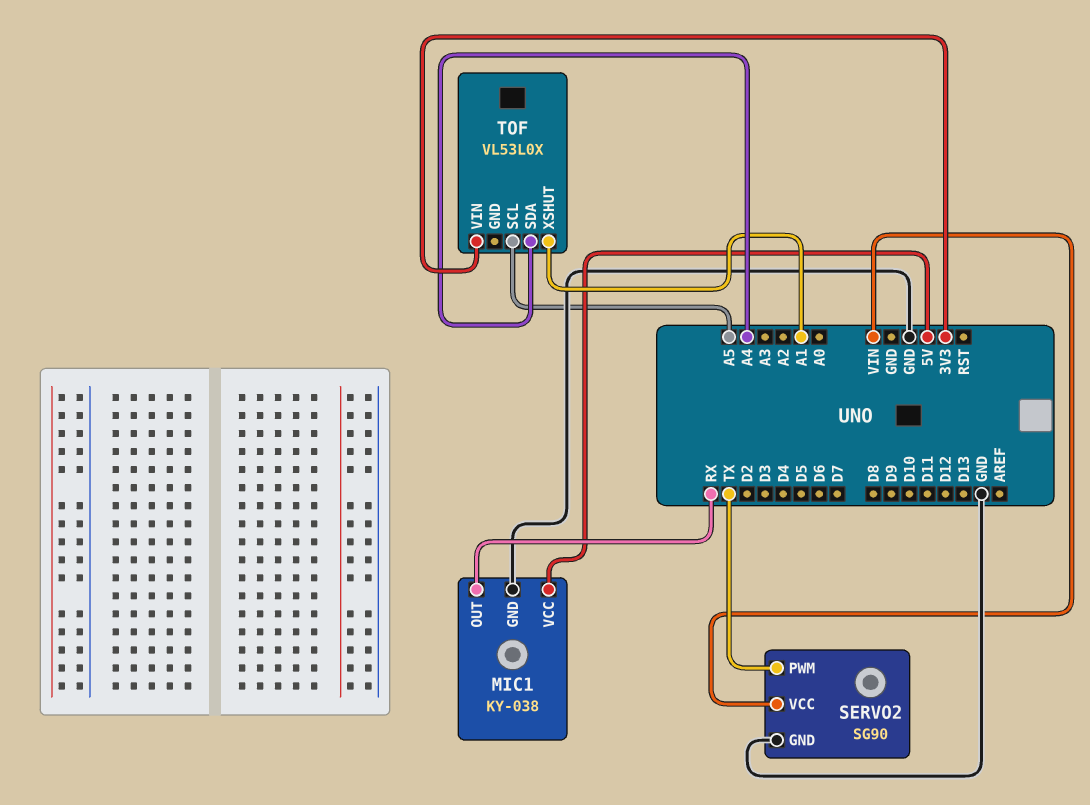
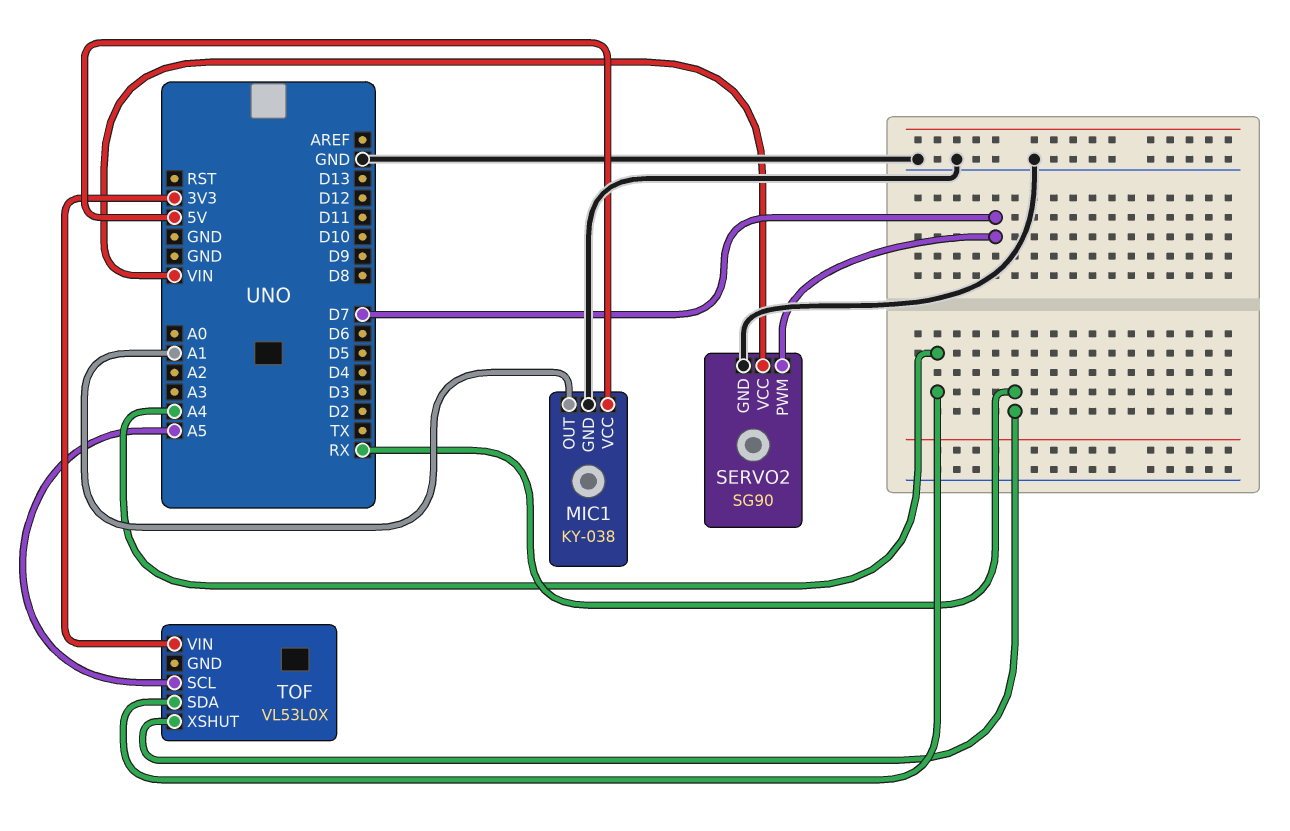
MIC1 pin OUT: RX -> A1
SERVO2 pin PWM: TX -> D7
TOF pin XSHUT: A1 -> RX

